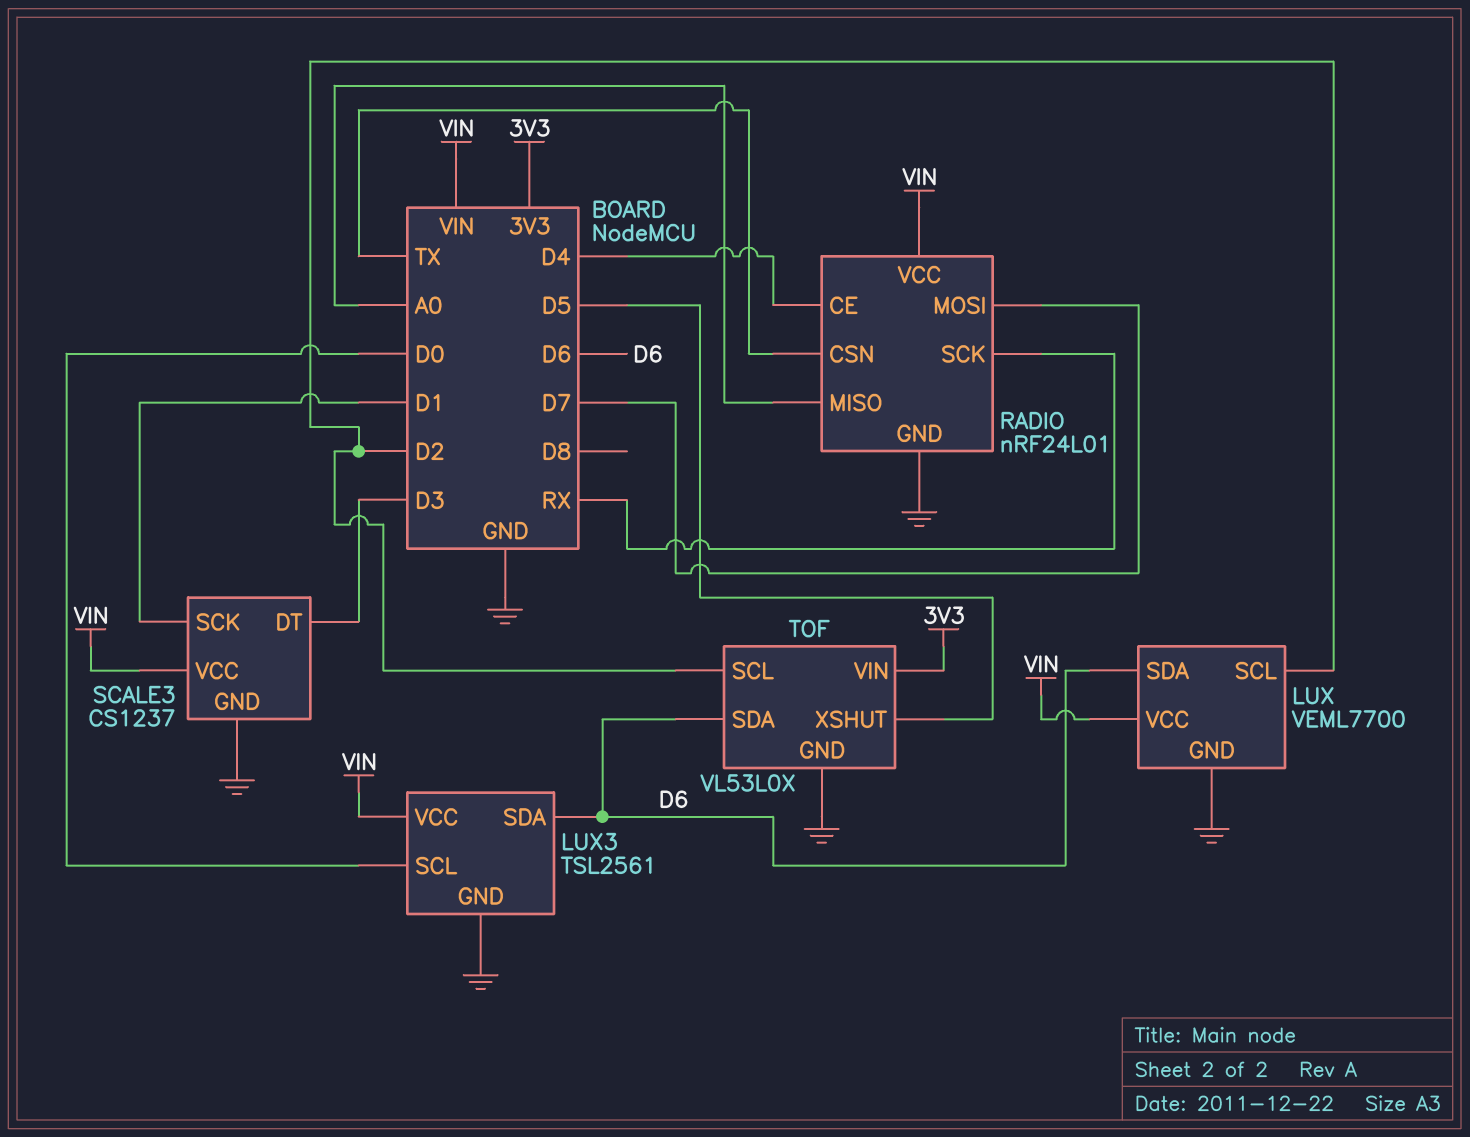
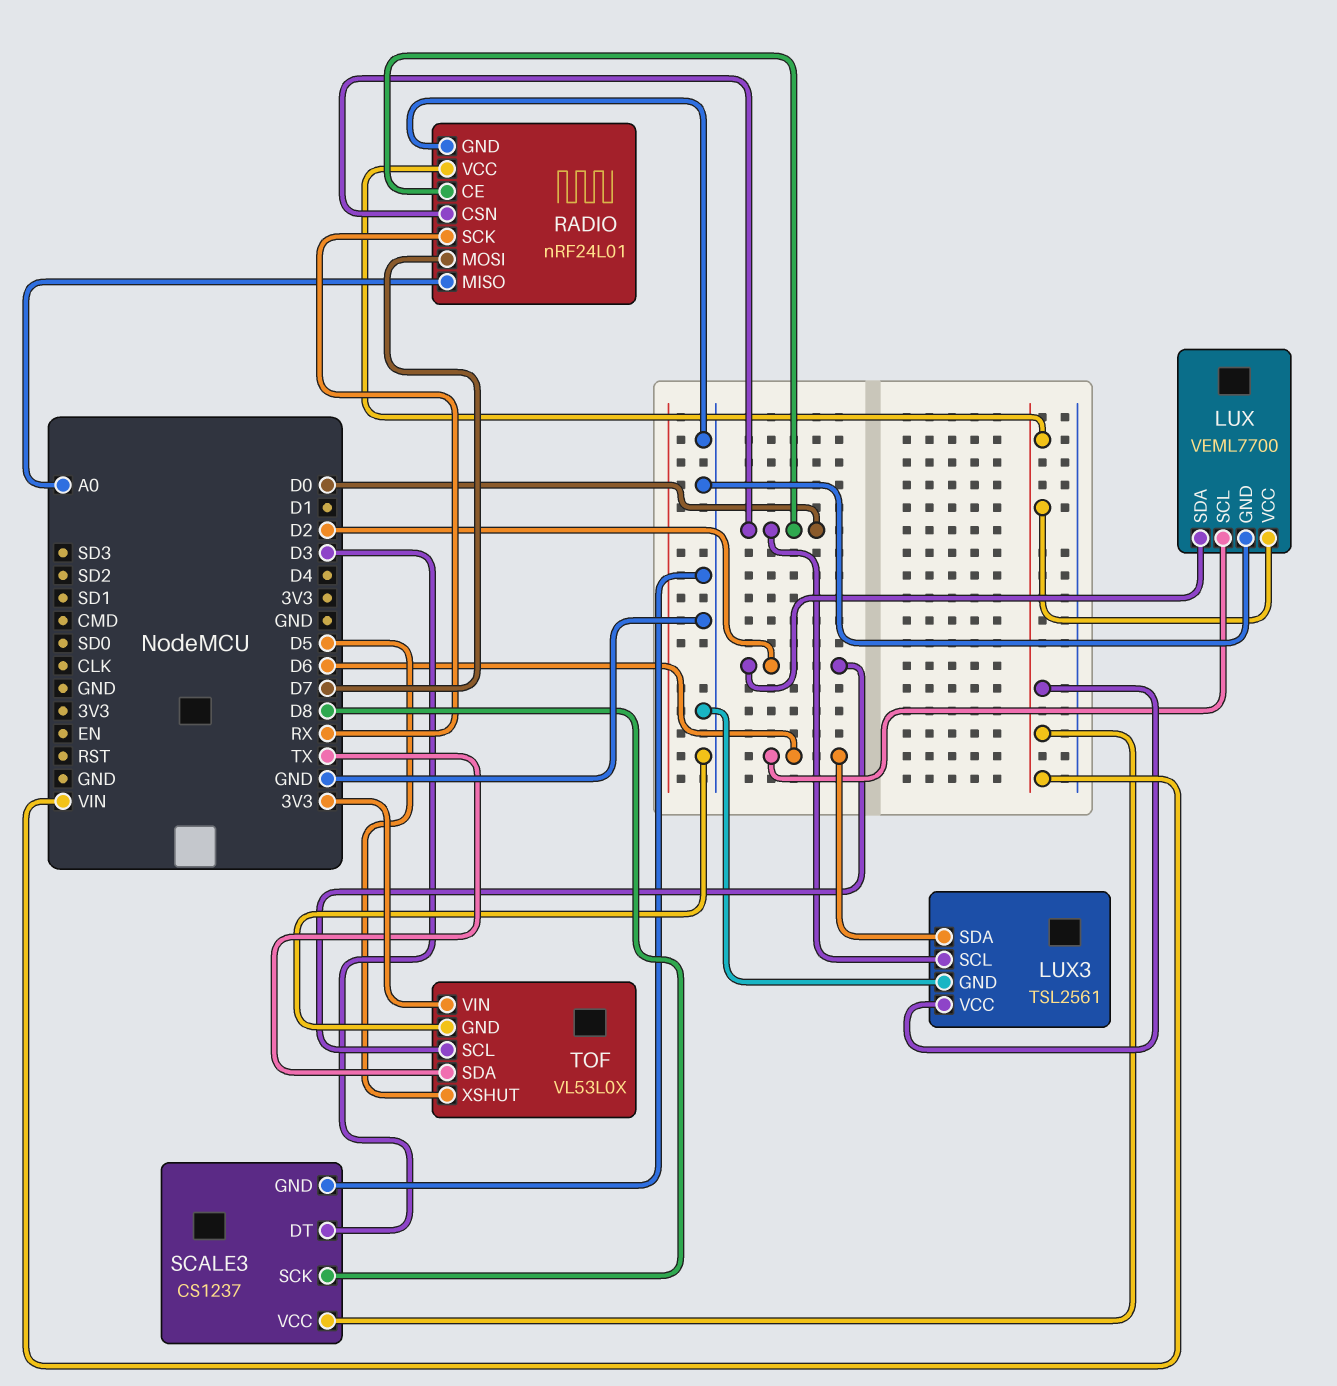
LUX pin SCL: D2 -> D6
LUX pin SDA: D6 -> D2
RADIO pin CE: D4 -> D0
RADIO pin CSN: TX -> D0
SCALE3 pin SCK: D1 -> D8
TOF pin SDA: D6 -> TX

